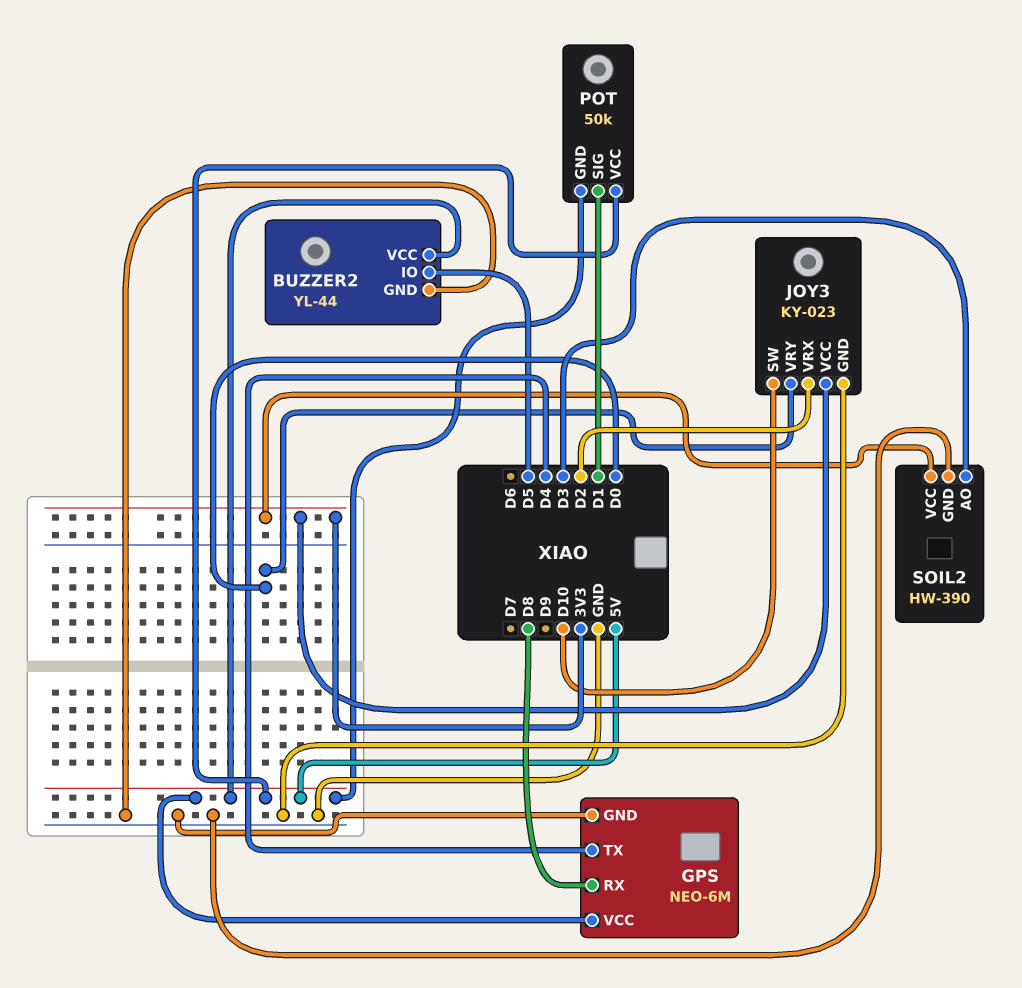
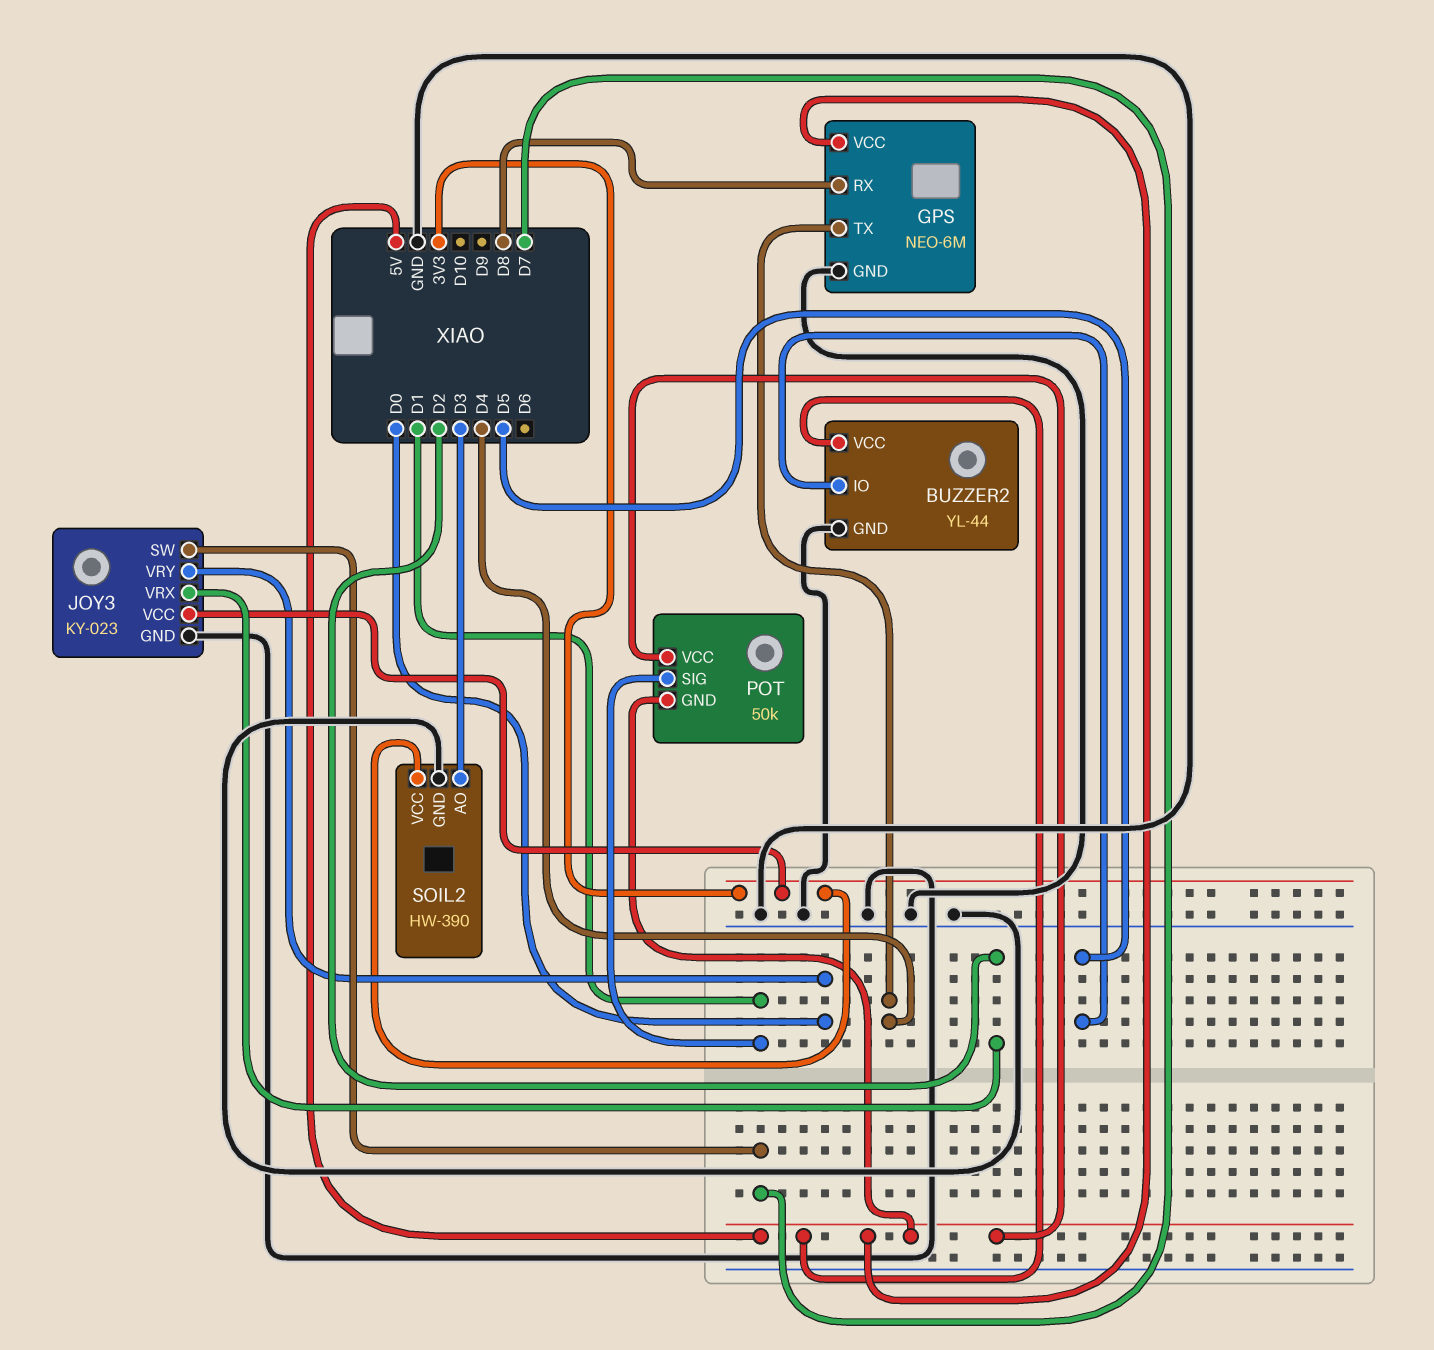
JOY3 pin SW: D10 -> D7

